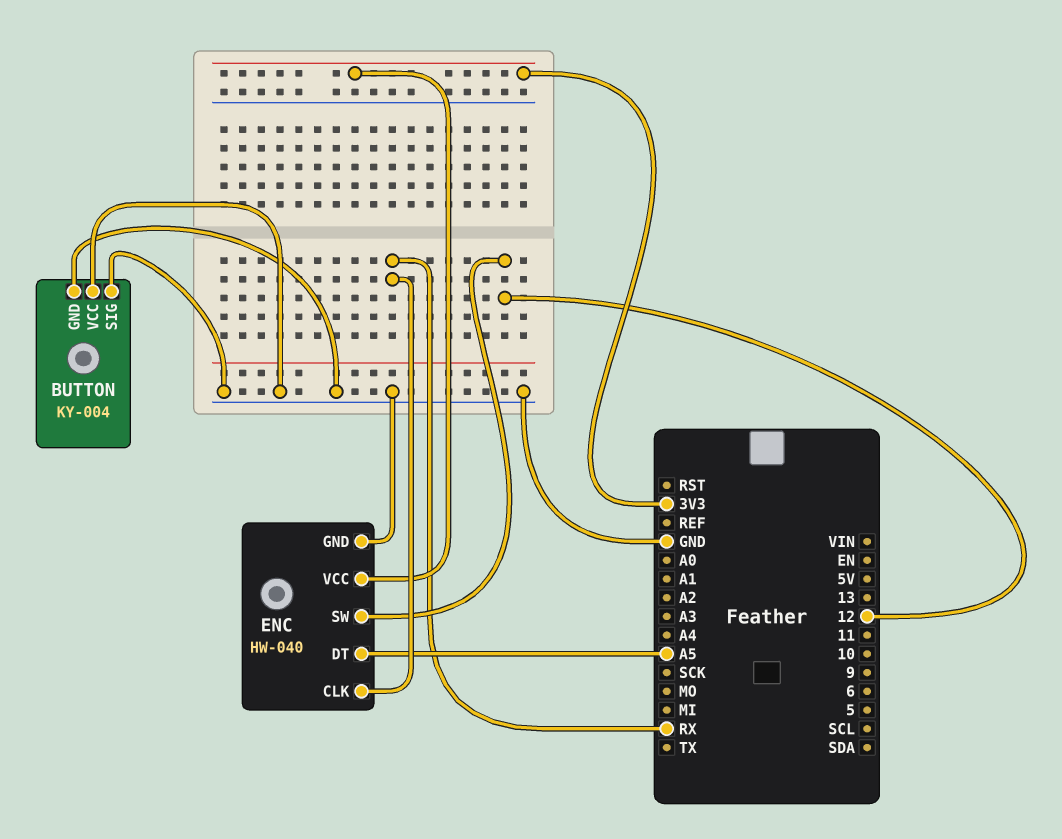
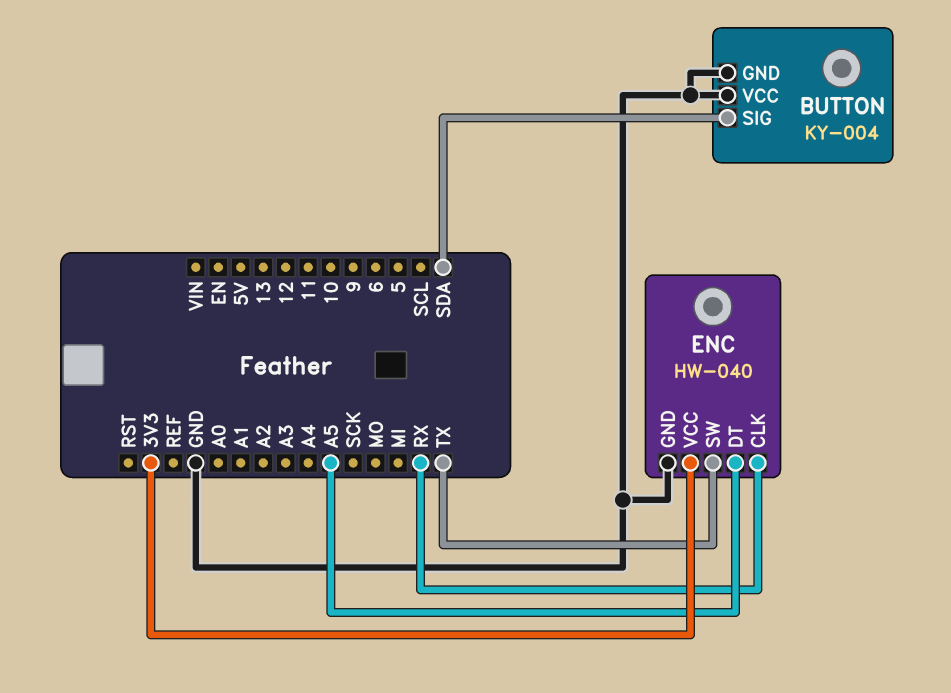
BUTTON pin SIG: GND -> SDA
ENC pin SW: 12 -> TX

